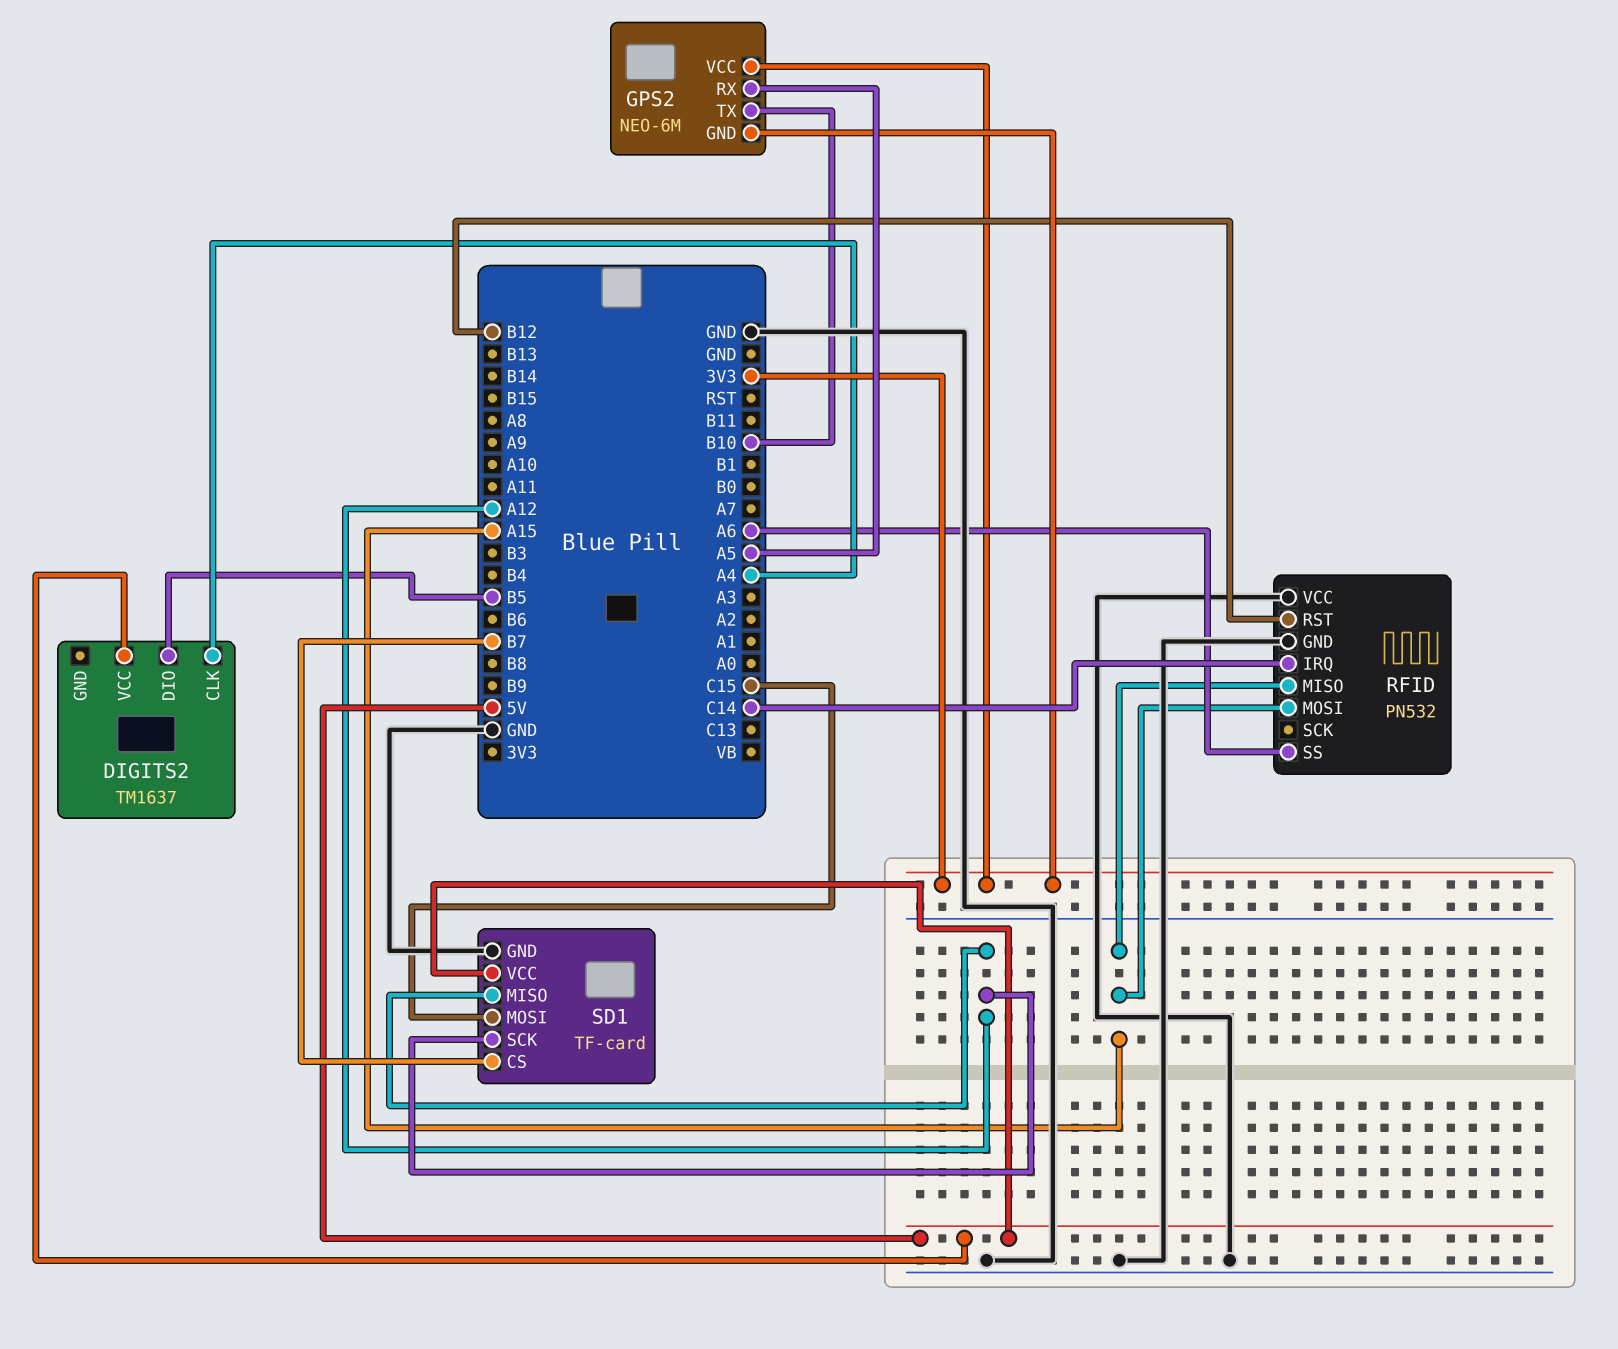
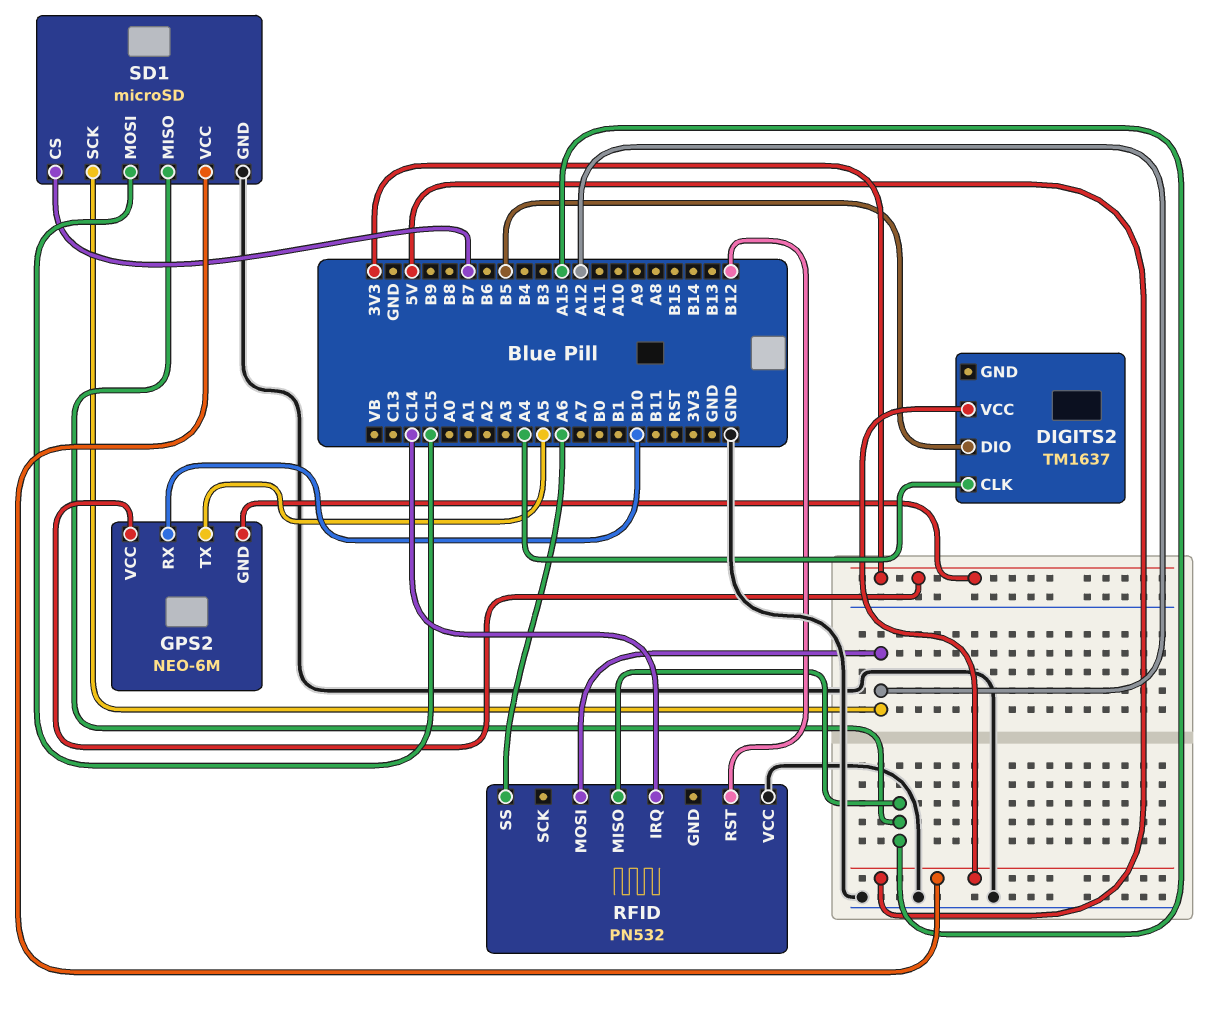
GPS2 pin RX: A5 -> B10
GPS2 pin TX: B10 -> A5
RFID pin GND: GND -> none
RFID pin MOSI: A15 -> A12
SD1: TF-card -> microSD
SD1 pin MISO: A12 -> A15

